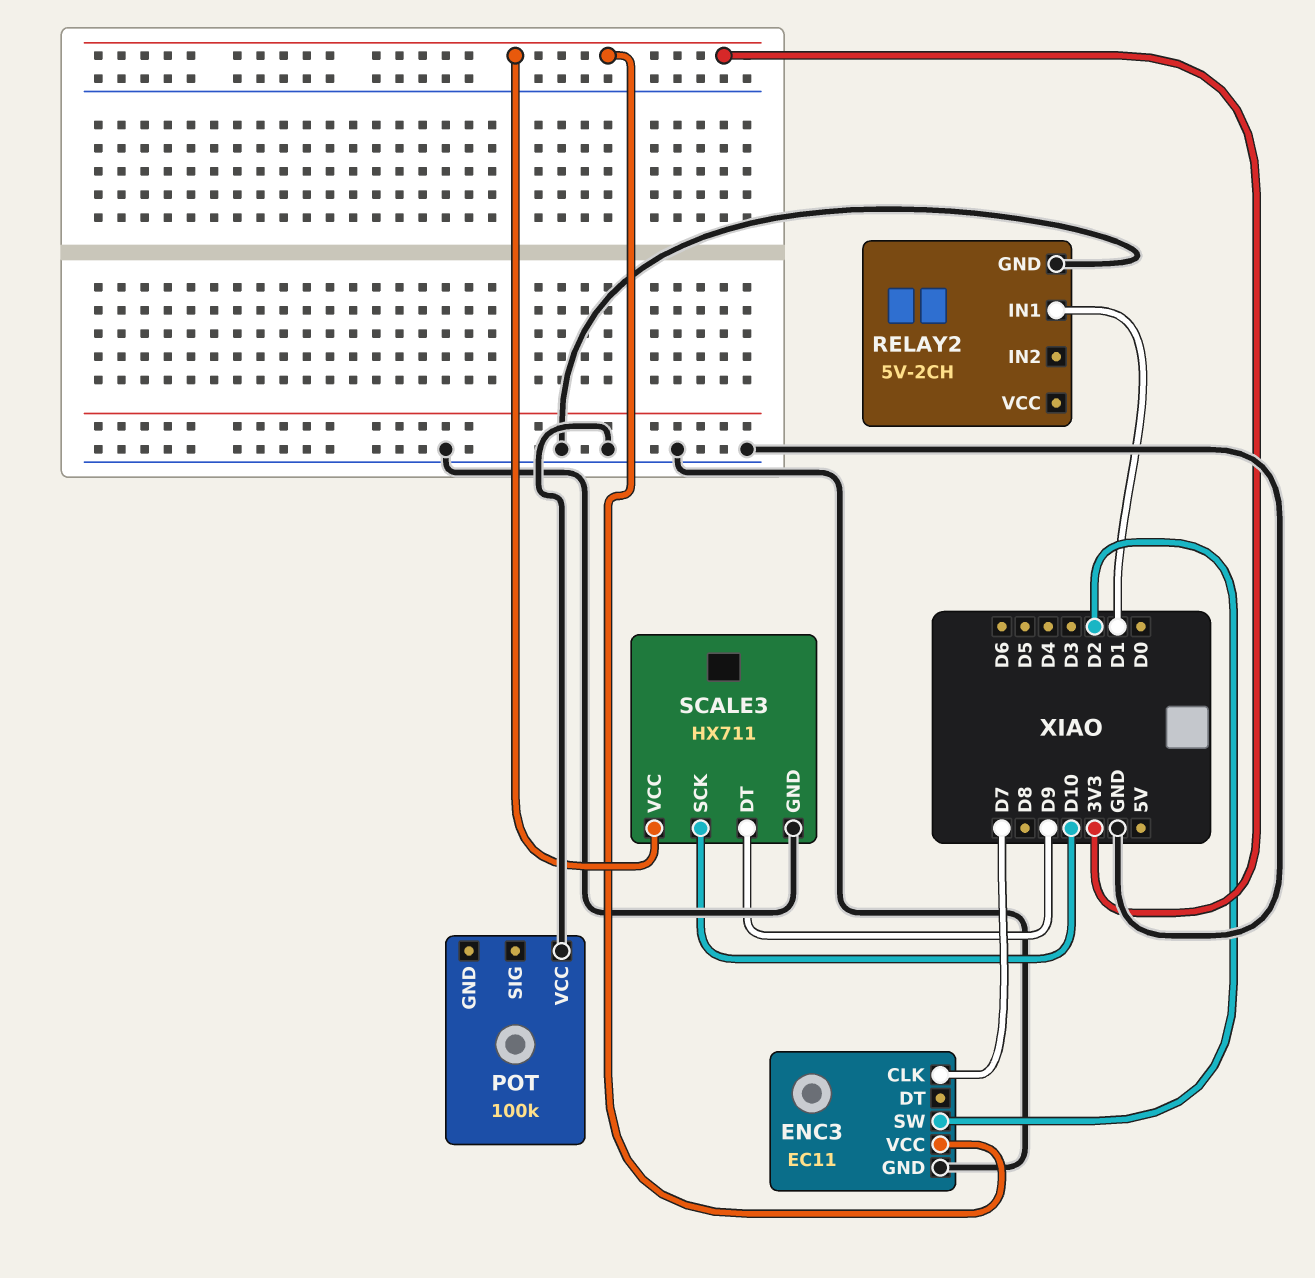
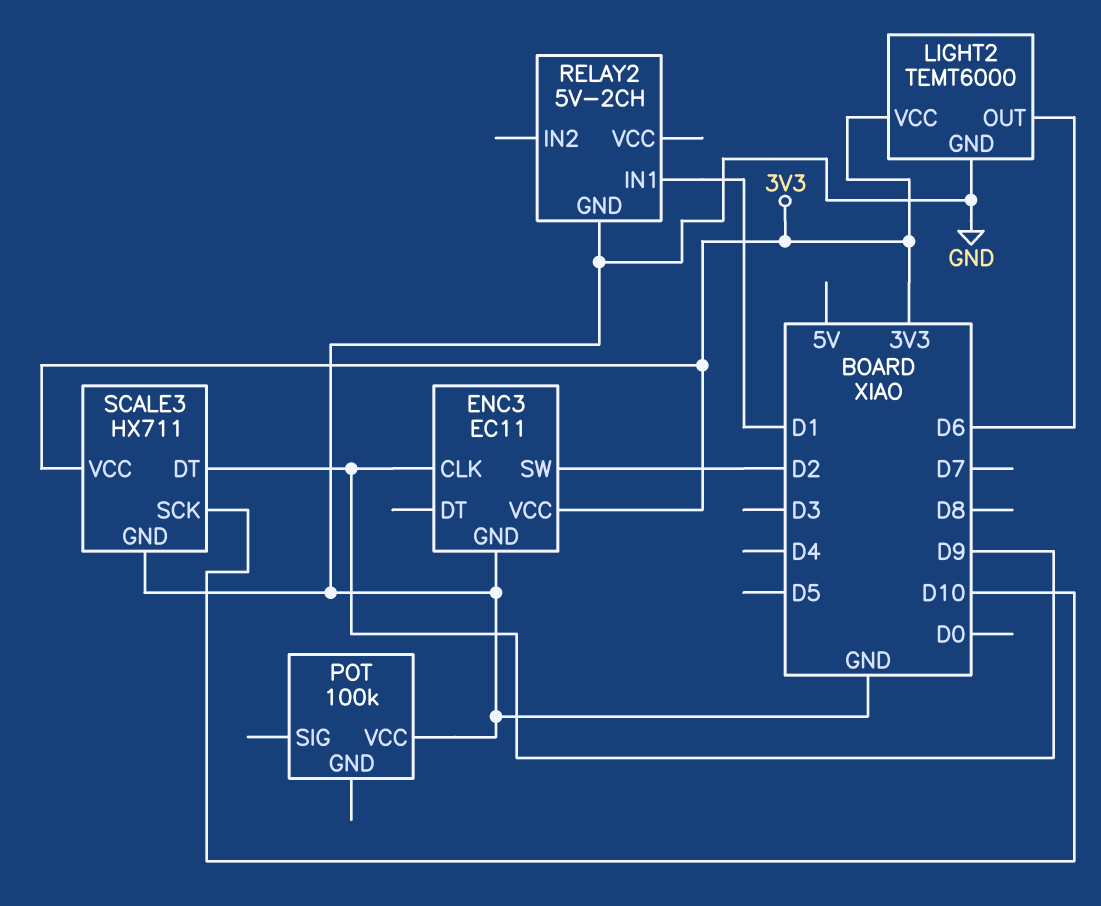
ENC3 pin CLK: D7 -> D9
LIGHT2: none -> TEMT6000
LIGHT2 pin GND: none -> GND
LIGHT2 pin OUT: none -> D6
LIGHT2 pin VCC: none -> 3V3

